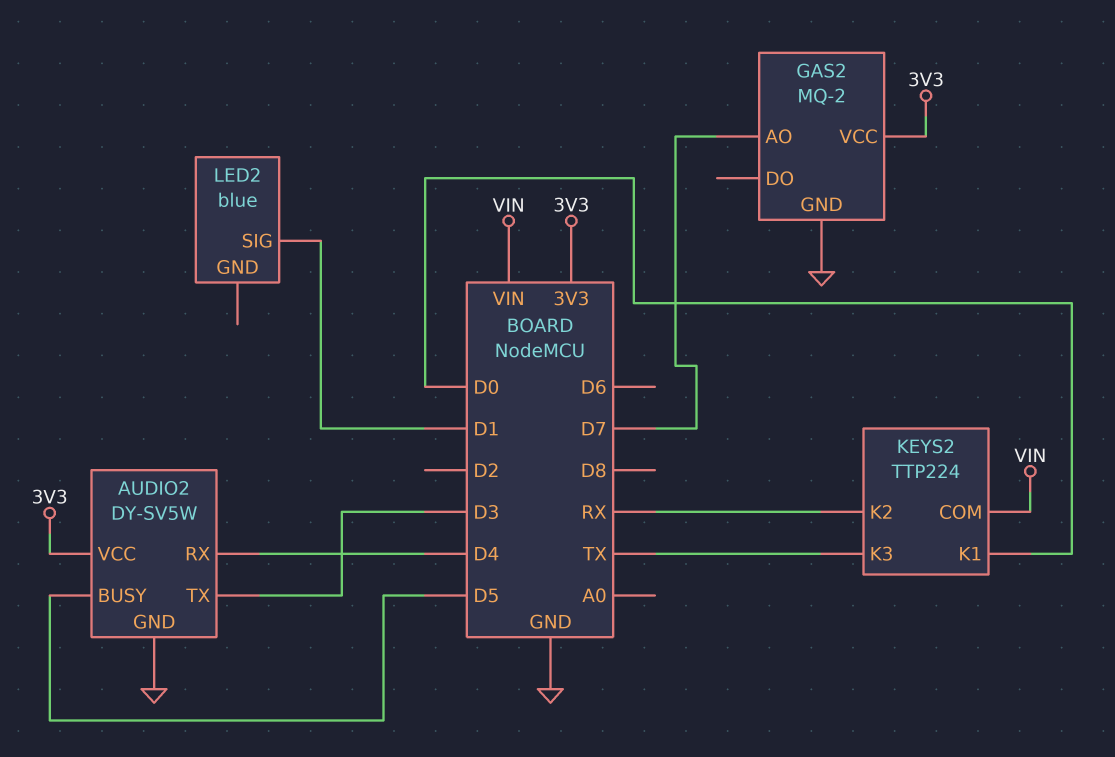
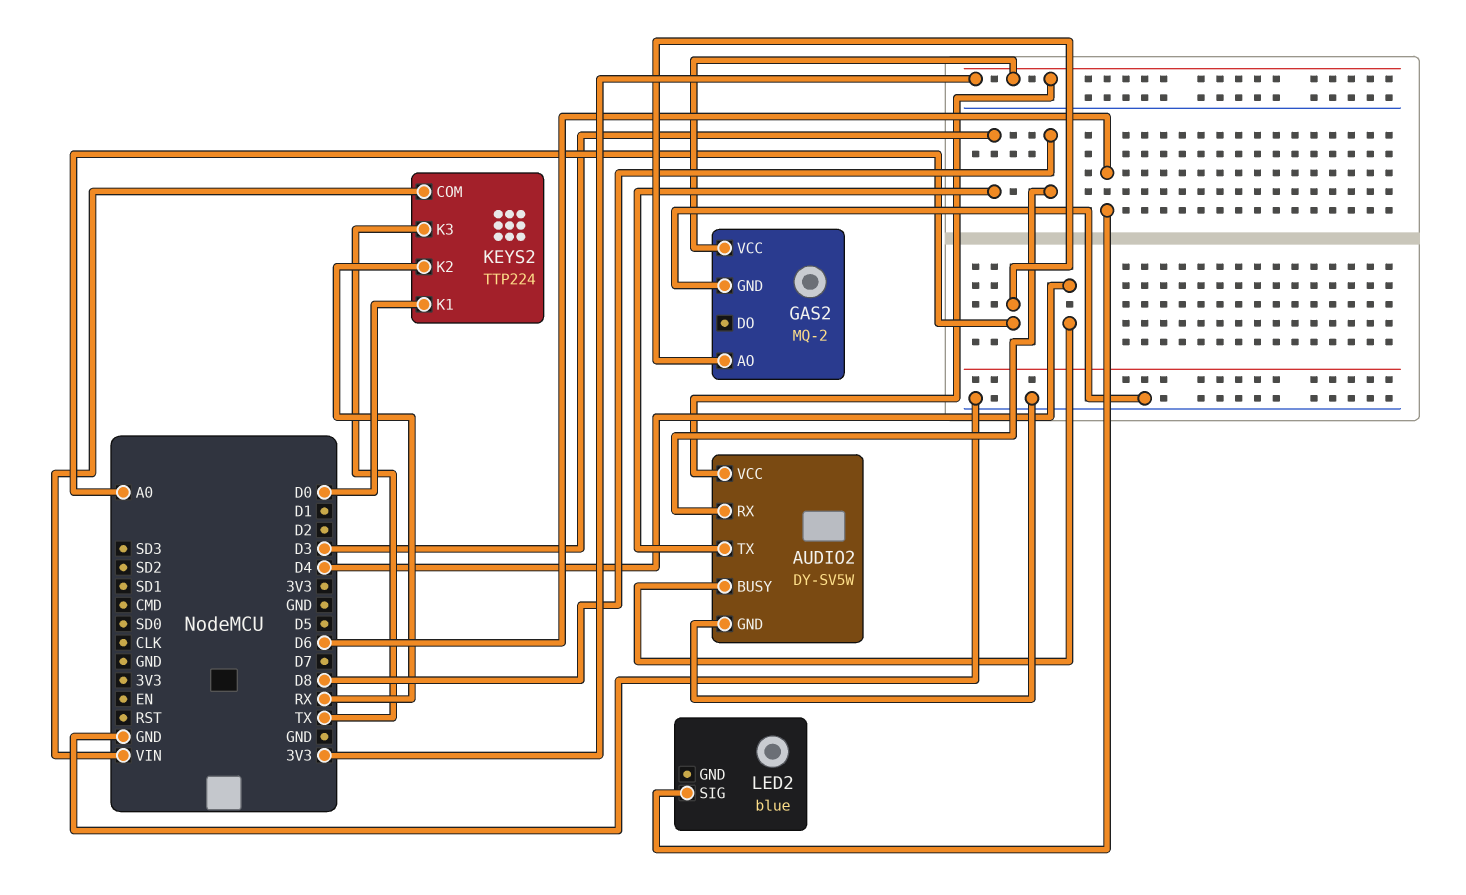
AUDIO2 pin BUSY: D5 -> D4
AUDIO2 pin RX: D4 -> D8
GAS2 pin AO: D7 -> A0
LED2 pin SIG: D1 -> D6

